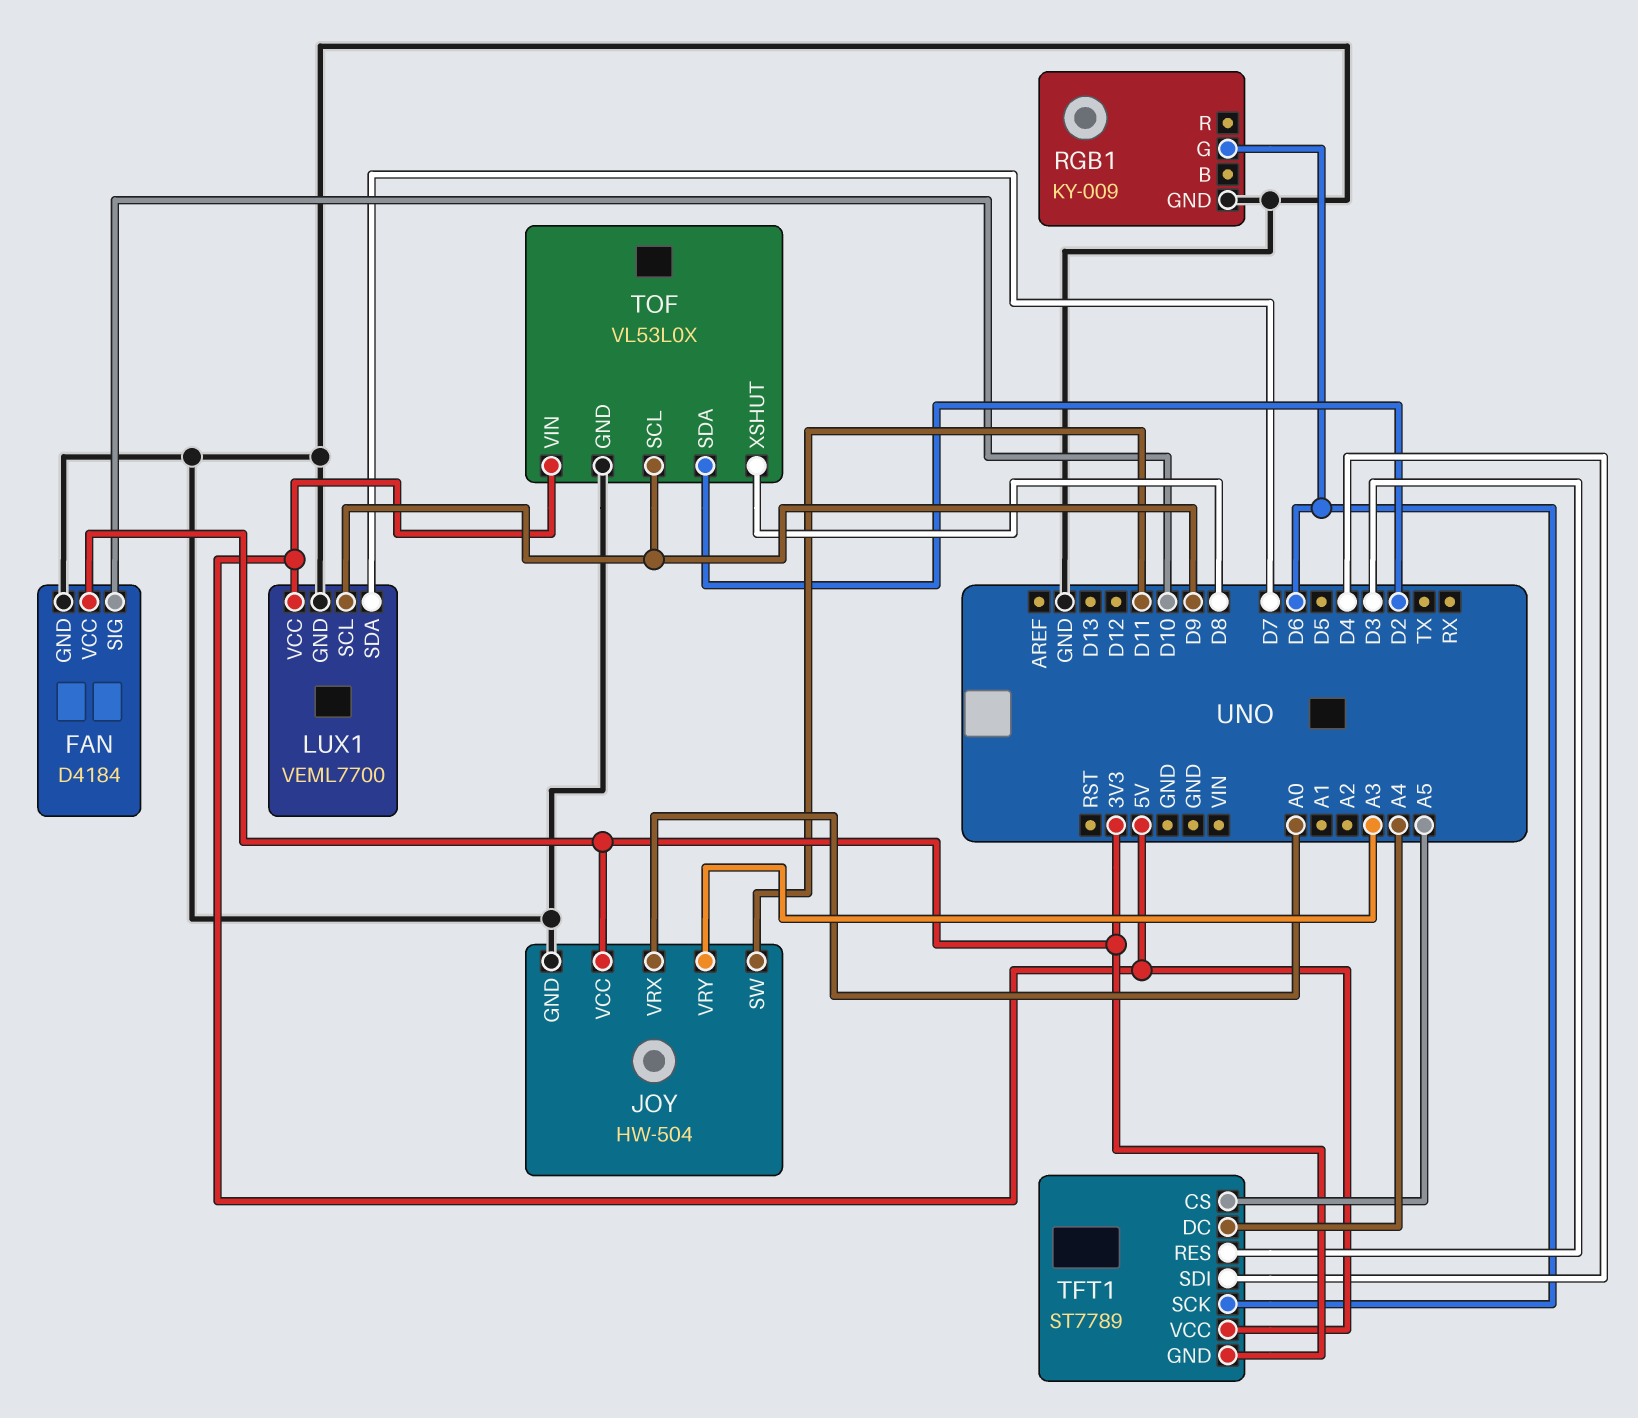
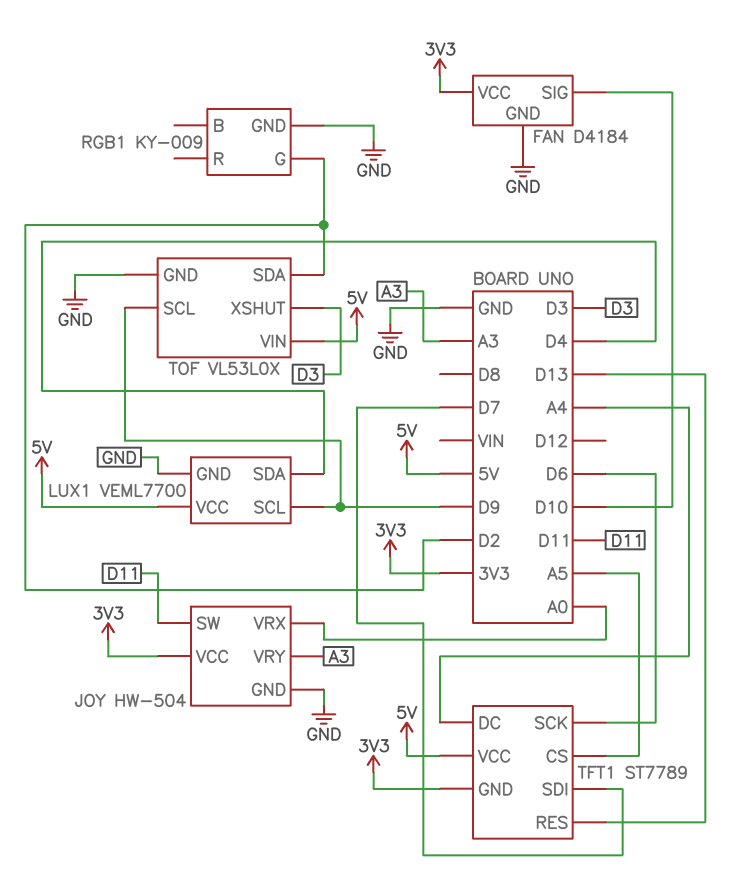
LUX1 pin SDA: D7 -> D4
RGB1 pin G: D6 -> D2
TFT1 pin RES: D3 -> D13
TFT1 pin SDI: D4 -> D7
TOF pin XSHUT: D8 -> D3

